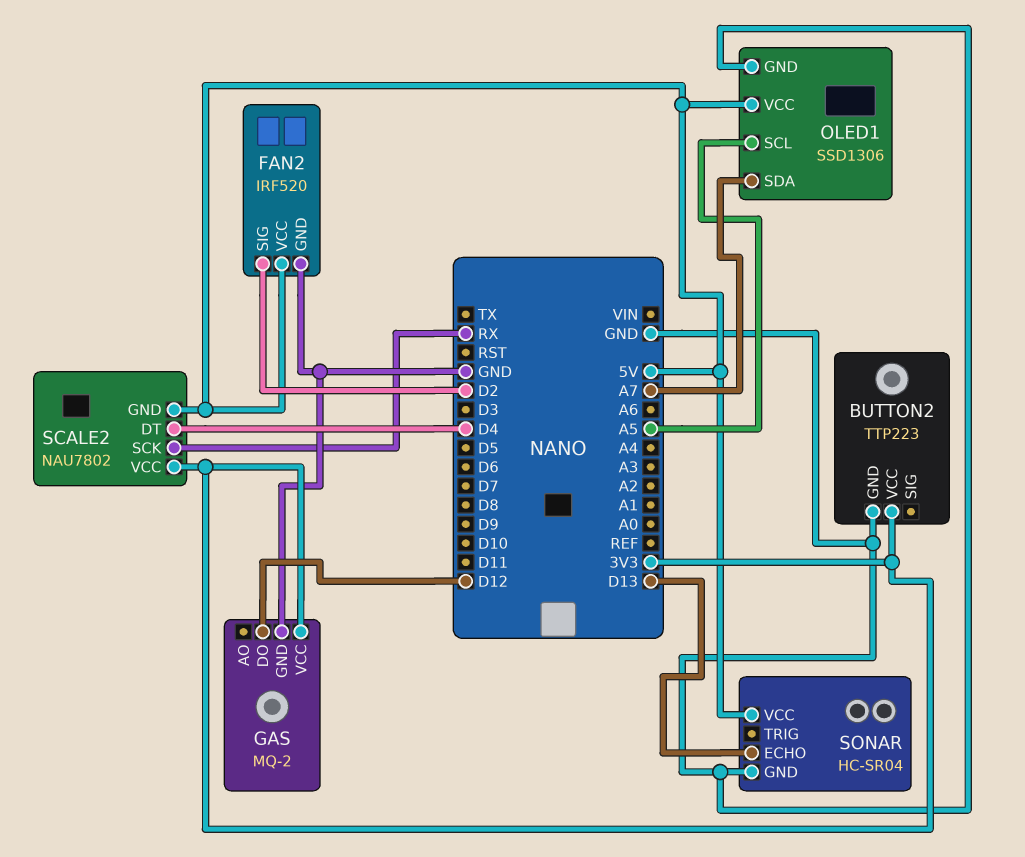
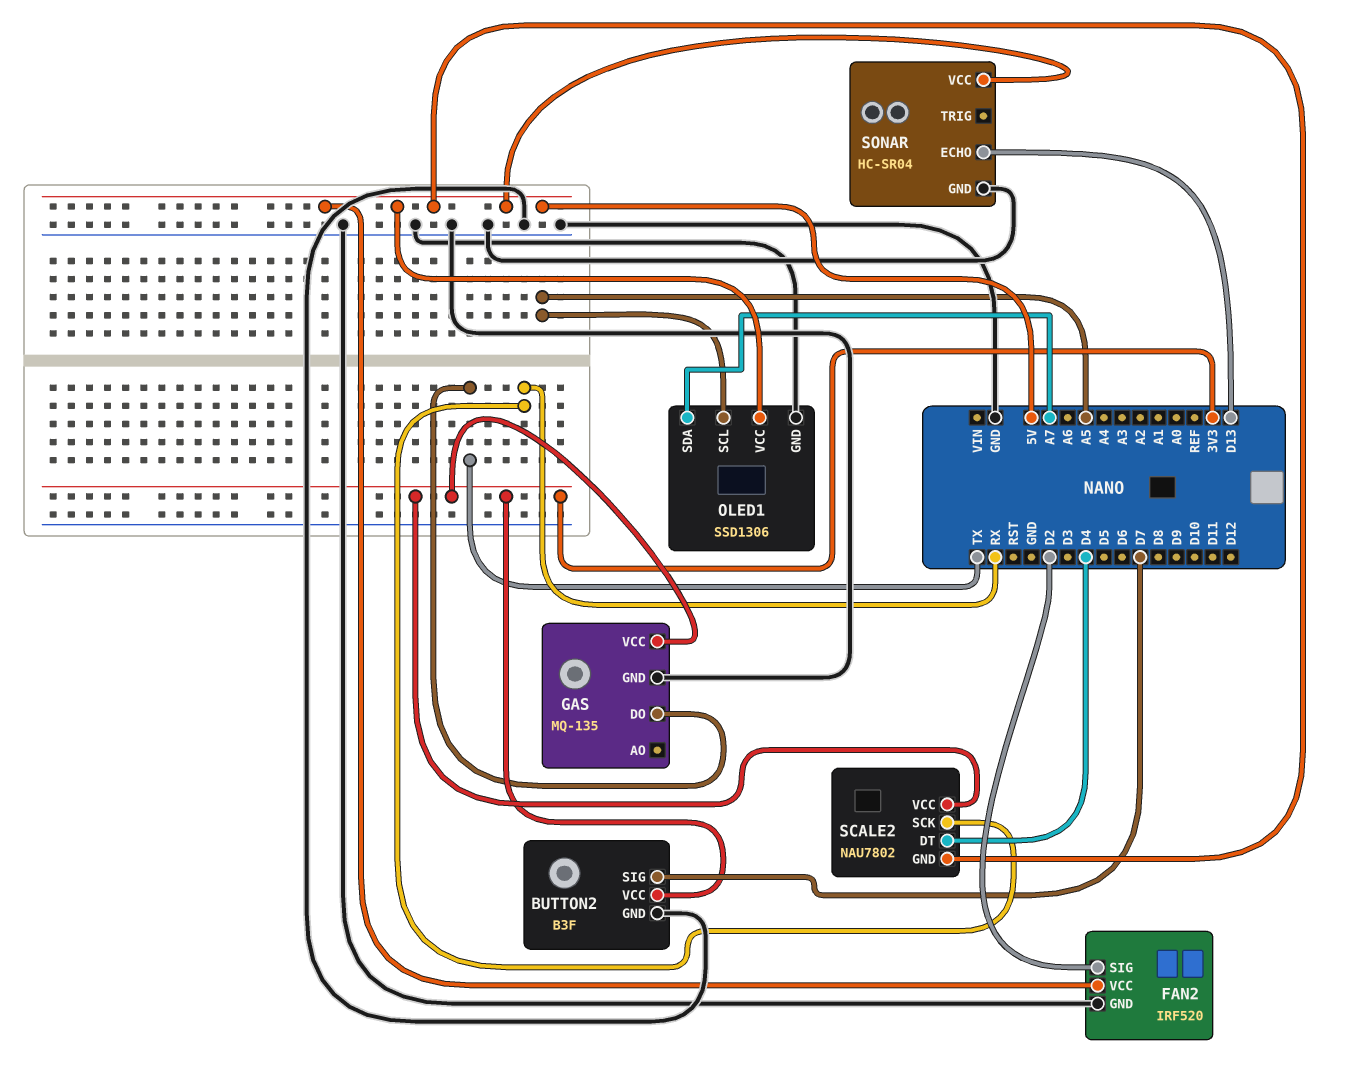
BUTTON2: TTP223 -> B3F
BUTTON2 pin SIG: none -> D7
GAS: MQ-2 -> MQ-135
GAS pin DO: D12 -> TX

